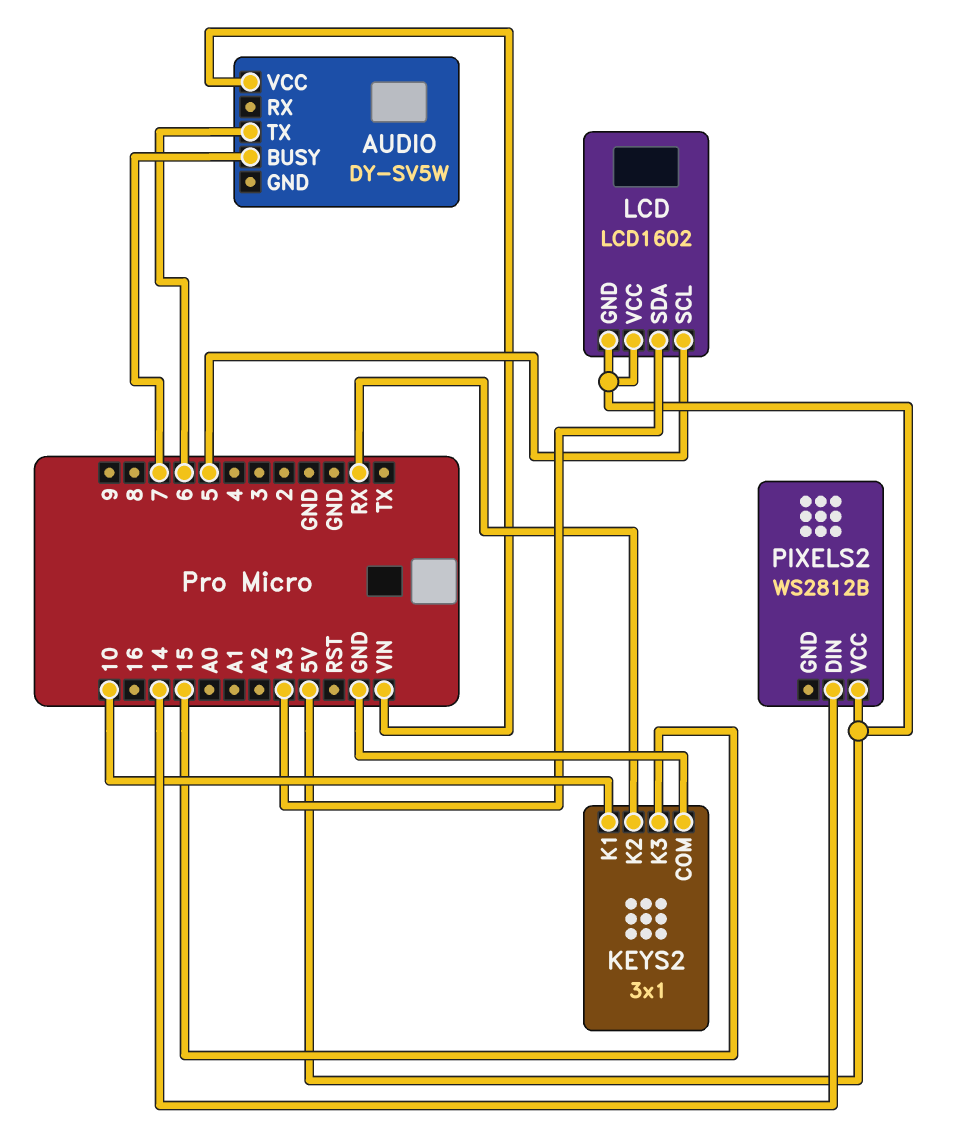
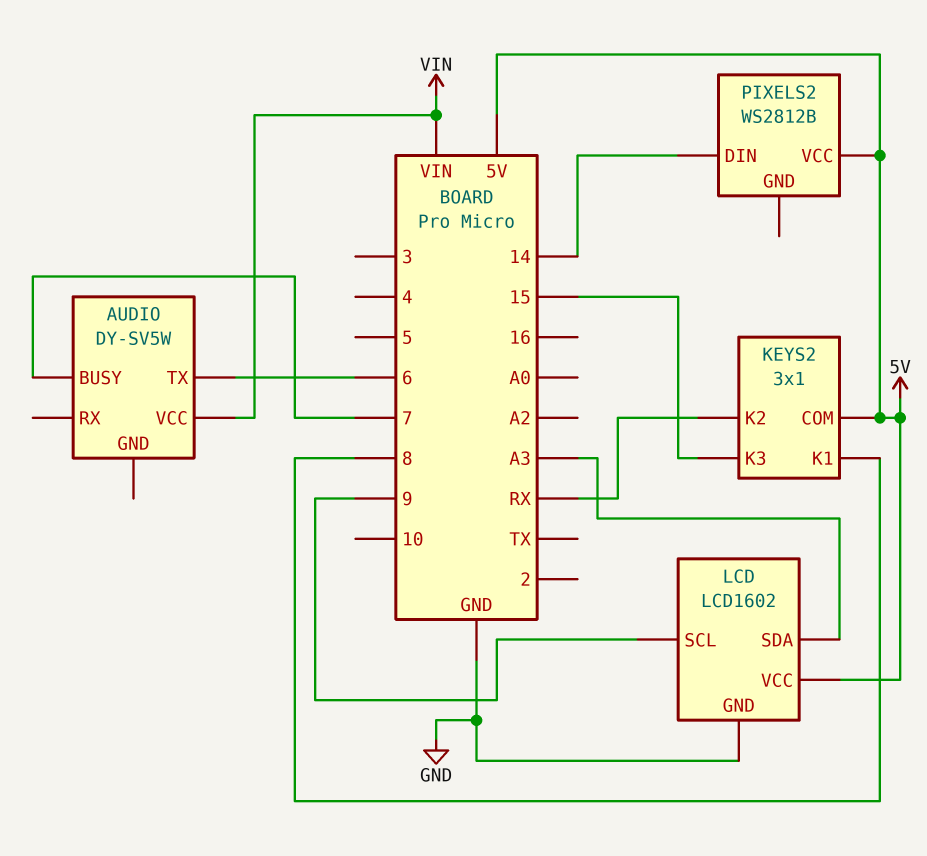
KEYS2 pin COM: GND -> 5V
KEYS2 pin K1: 10 -> 8
LCD pin GND: 5V -> GND
LCD pin SCL: 5 -> 9

